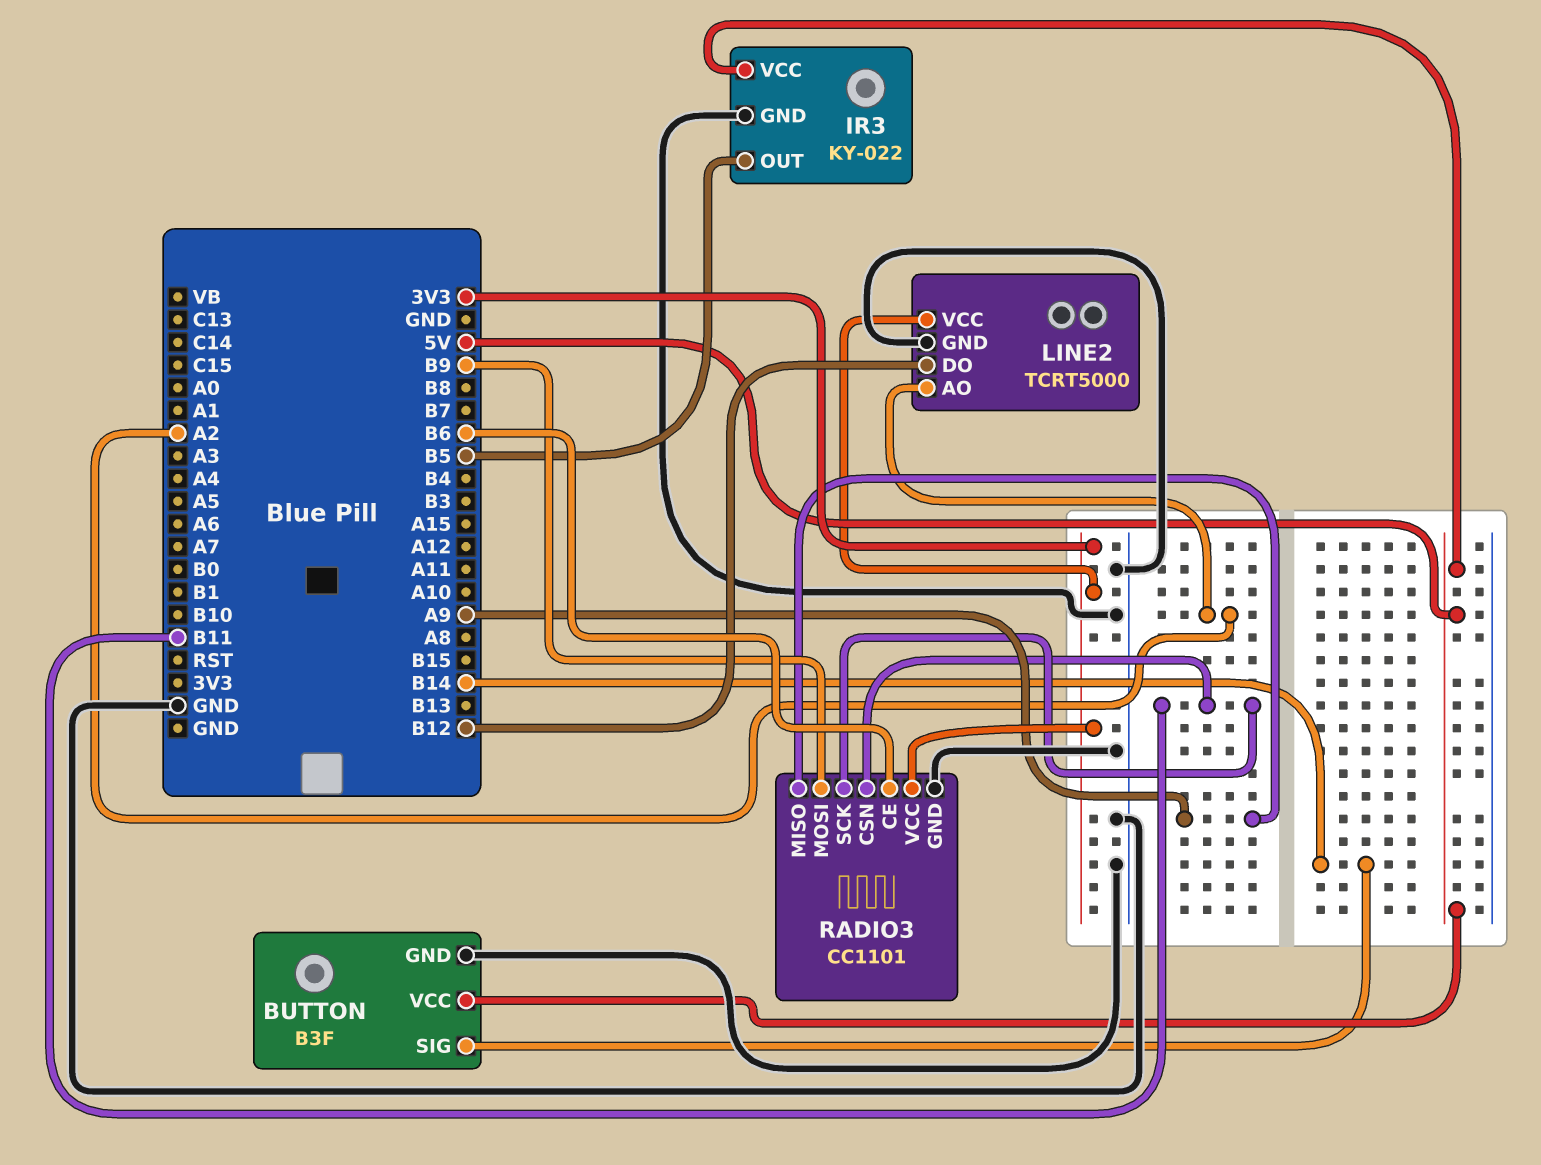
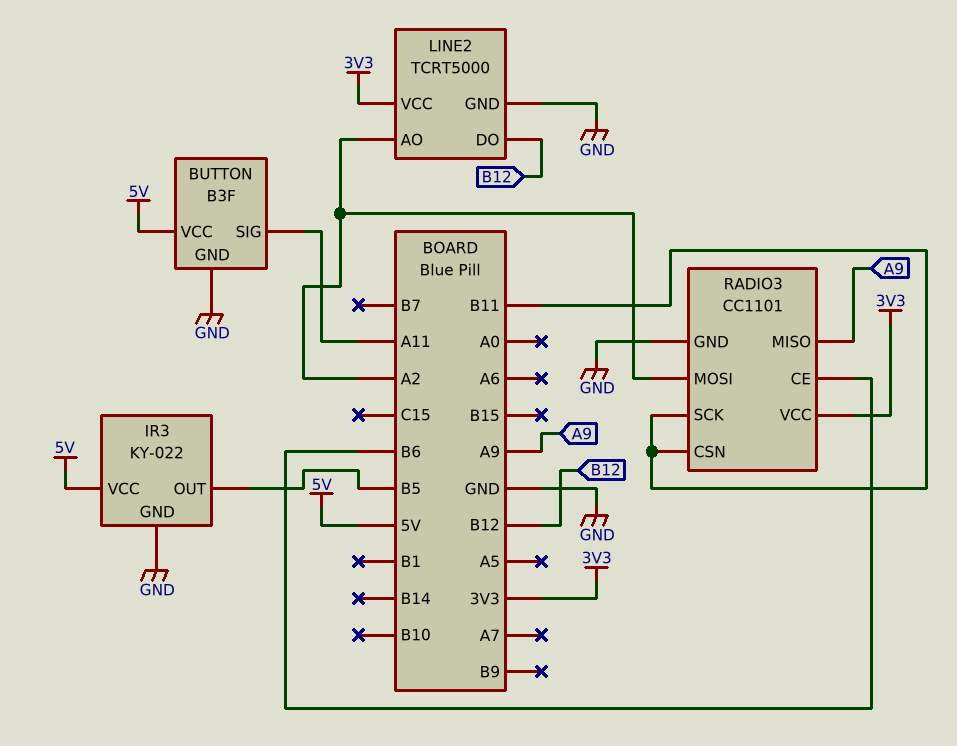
BUTTON pin SIG: B14 -> A11
RADIO3 pin MOSI: B9 -> A2

